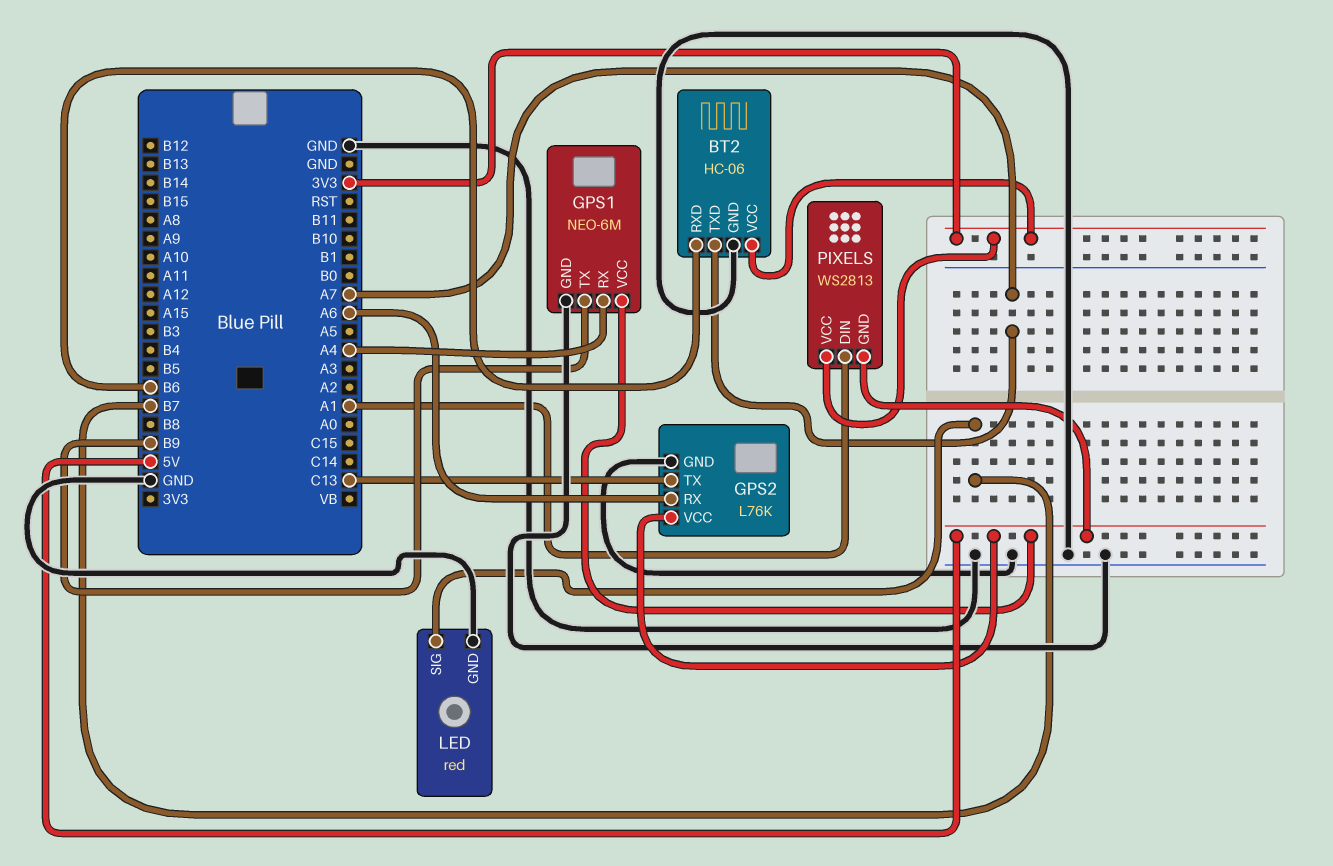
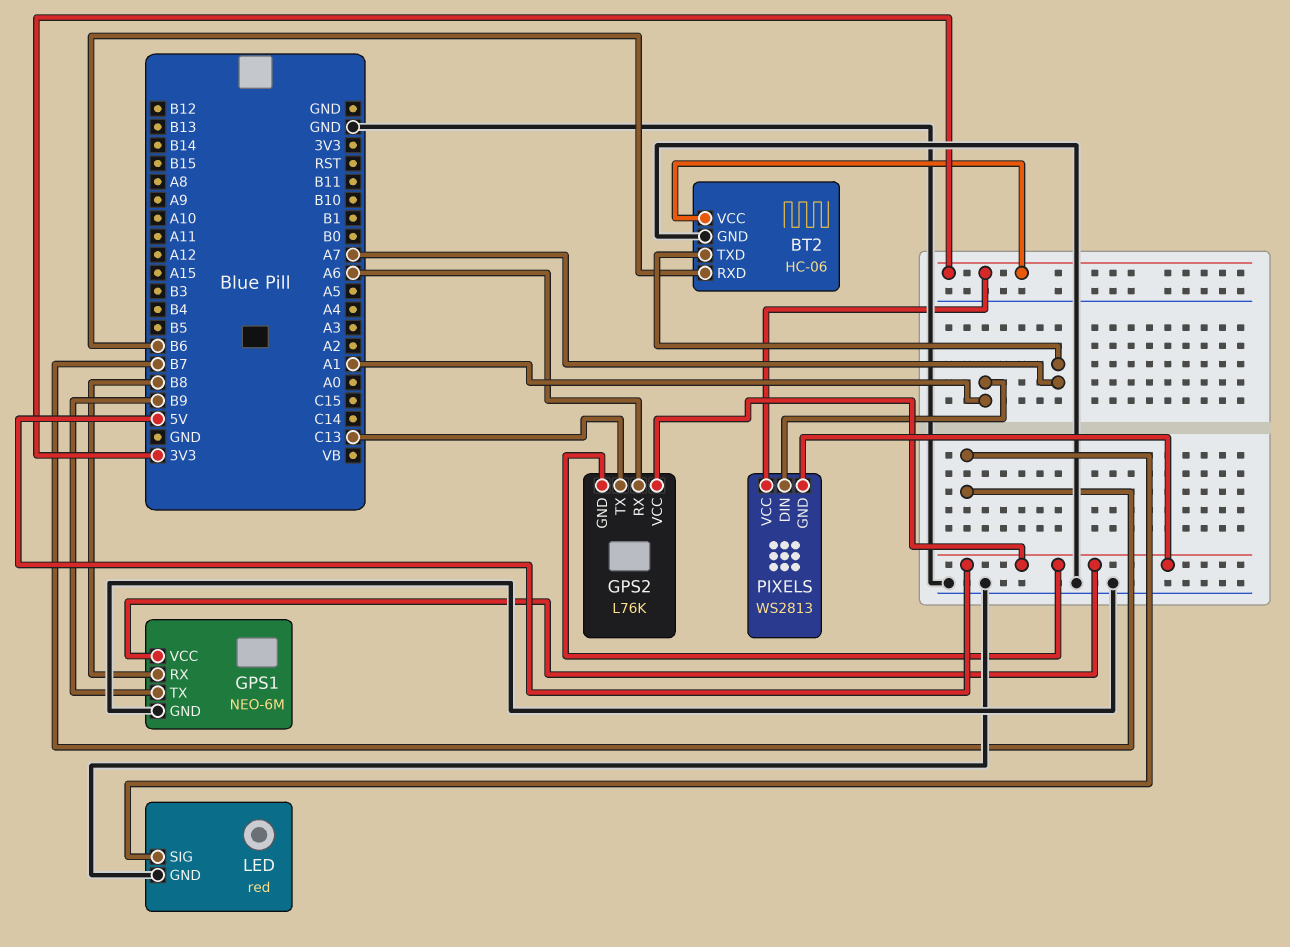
GPS1 pin RX: A4 -> B8
GPS2 pin GND: GND -> 5V

